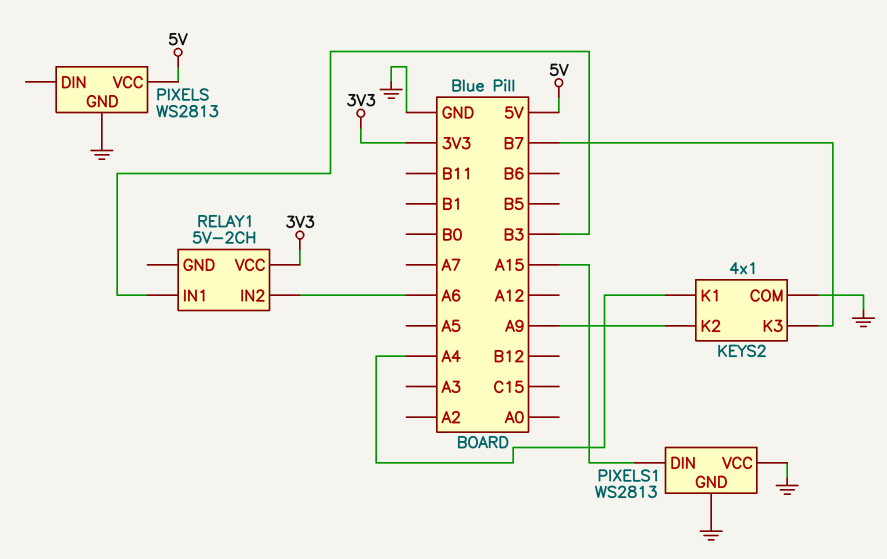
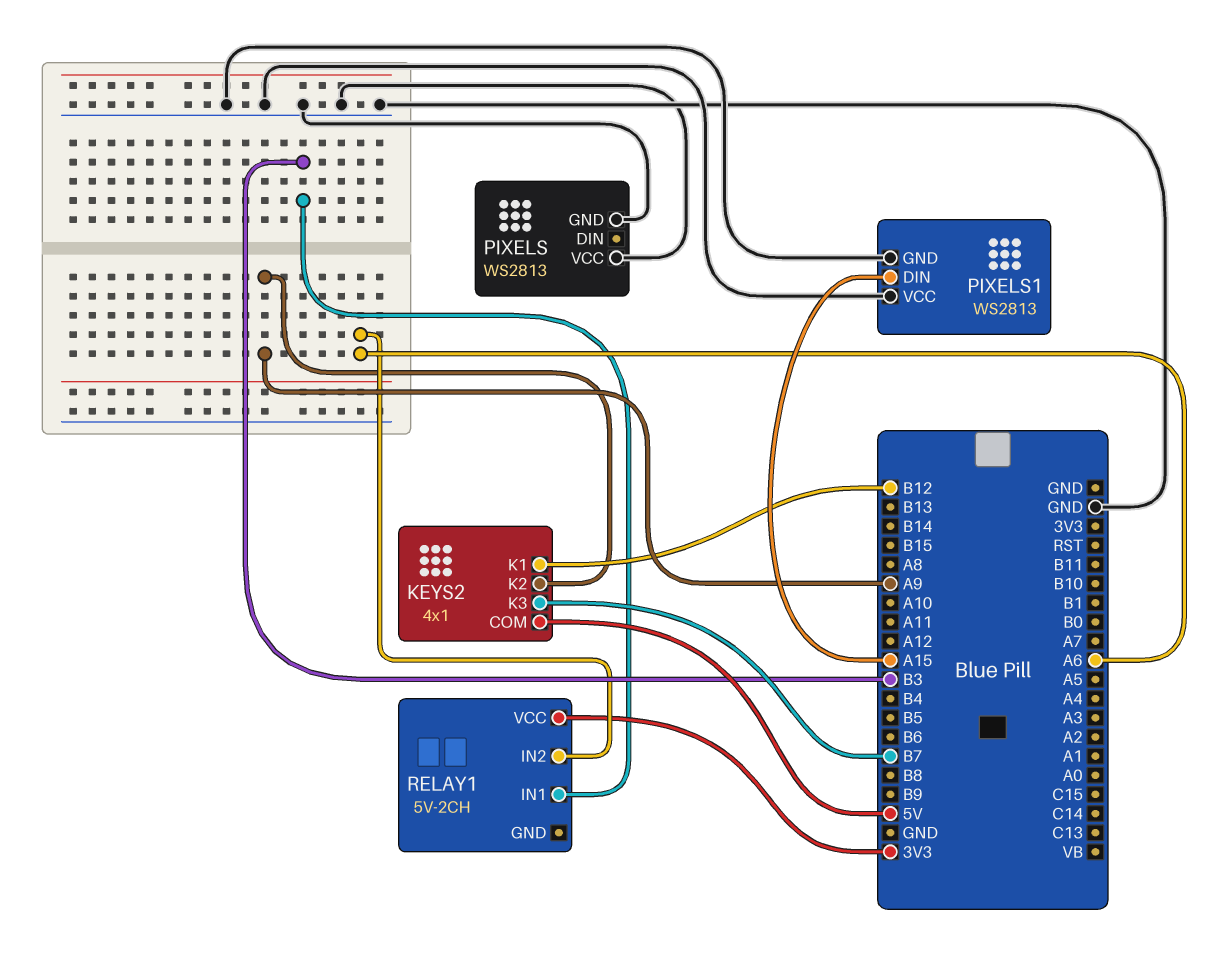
KEYS2 pin COM: GND -> 5V
KEYS2 pin K1: A4 -> B12
PIXELS pin VCC: 5V -> GND

